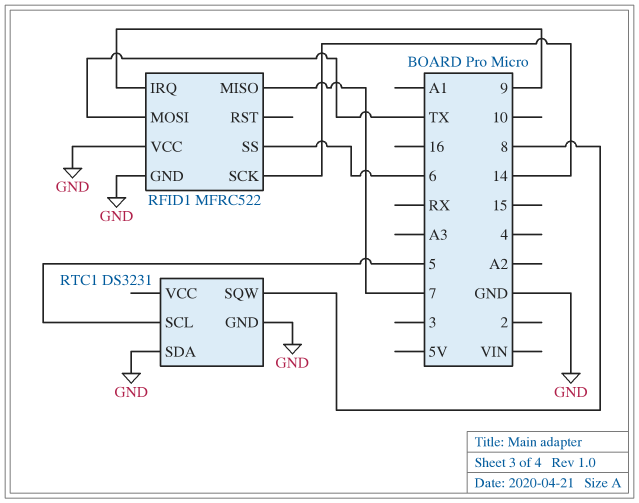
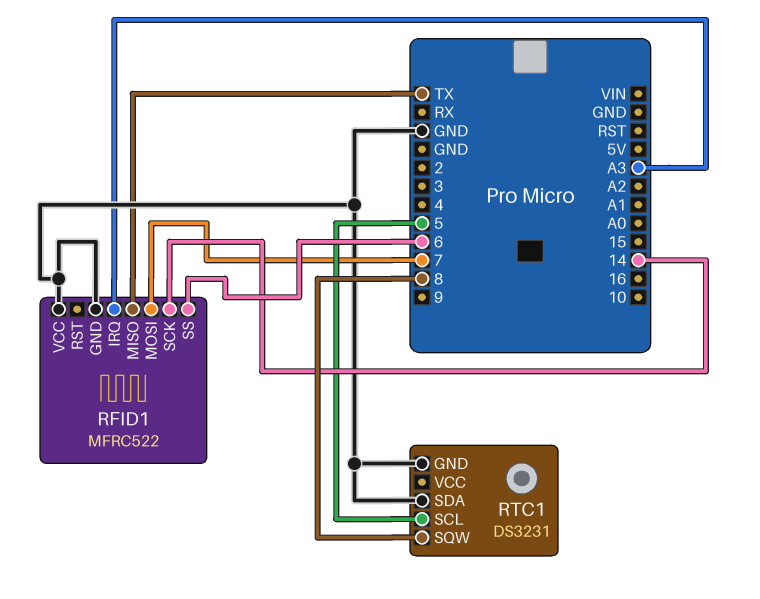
RFID1 pin IRQ: 9 -> A3
RFID1 pin MISO: 7 -> TX
RFID1 pin MOSI: TX -> 7

